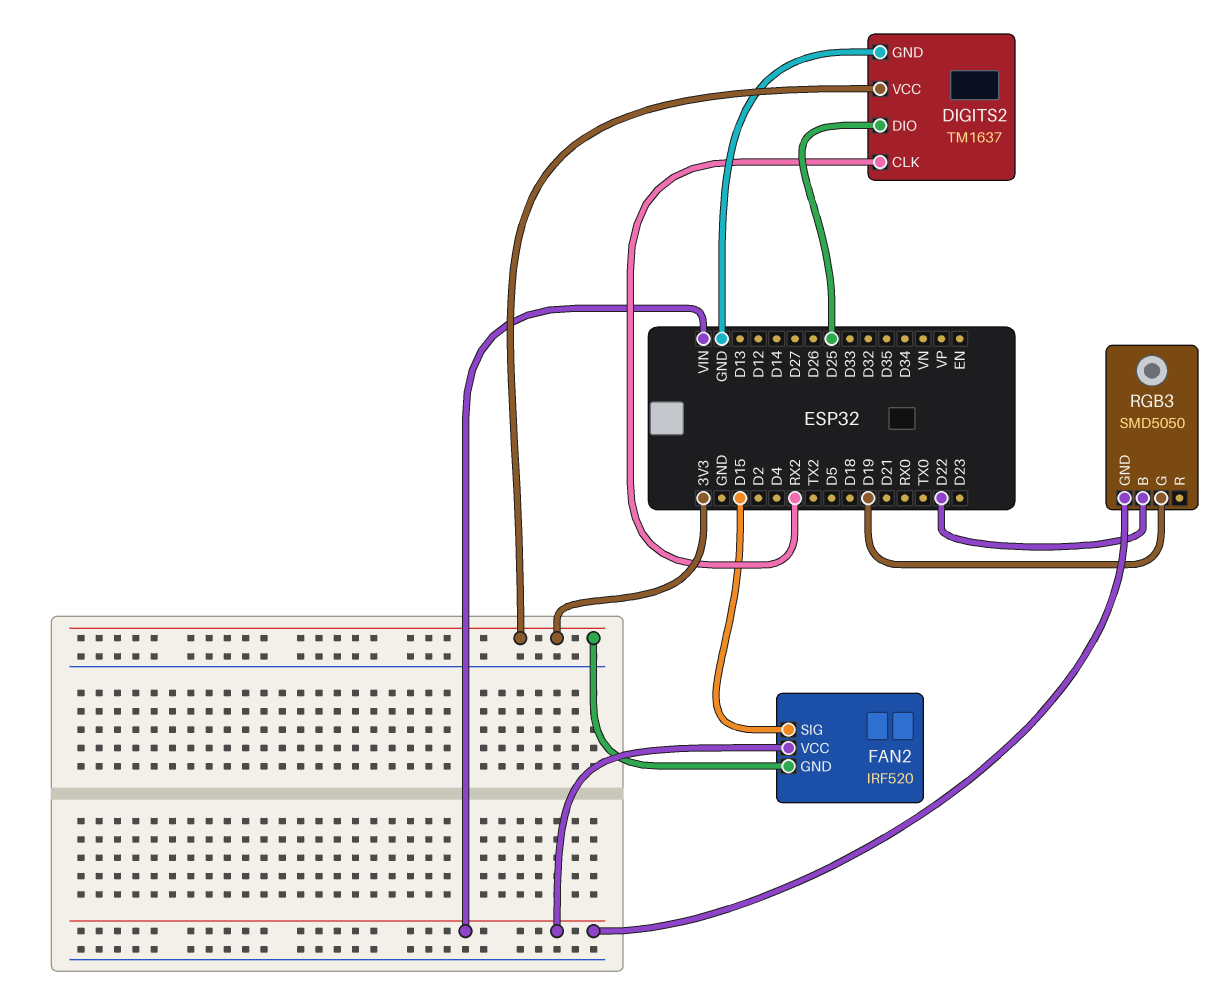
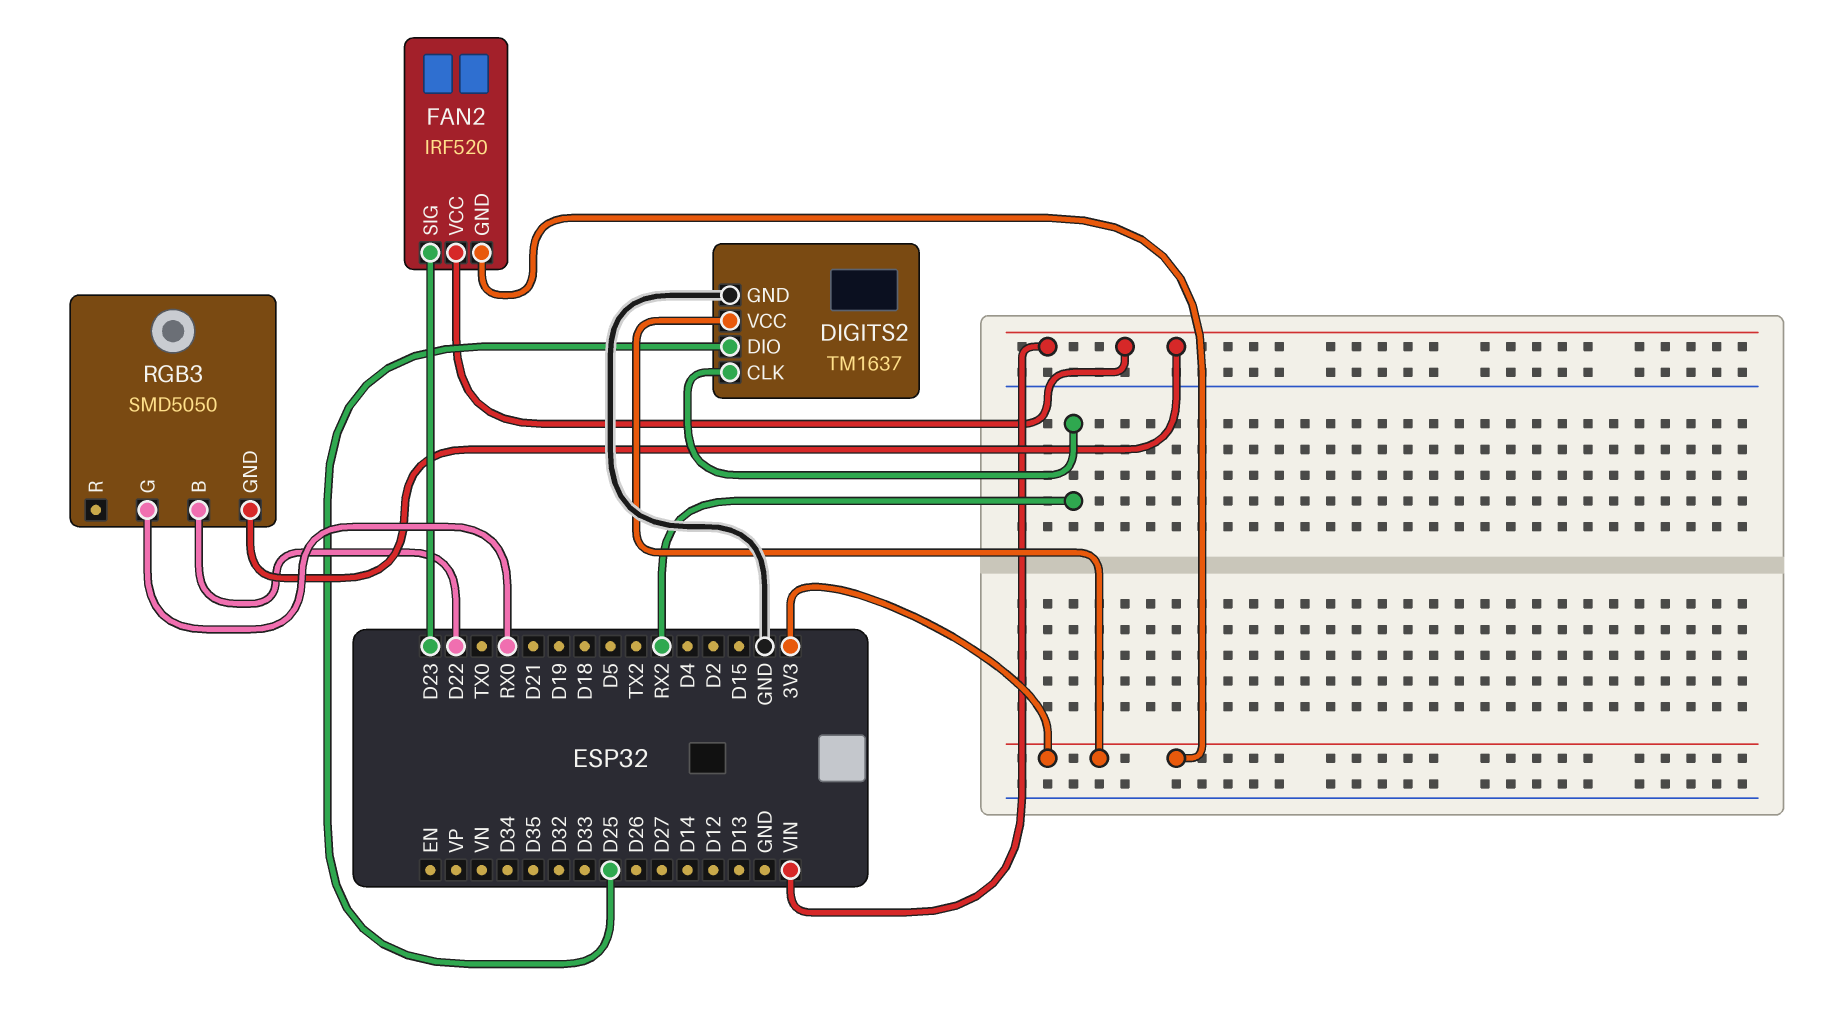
FAN2 pin SIG: D15 -> D23
RGB3 pin G: D19 -> RX0

